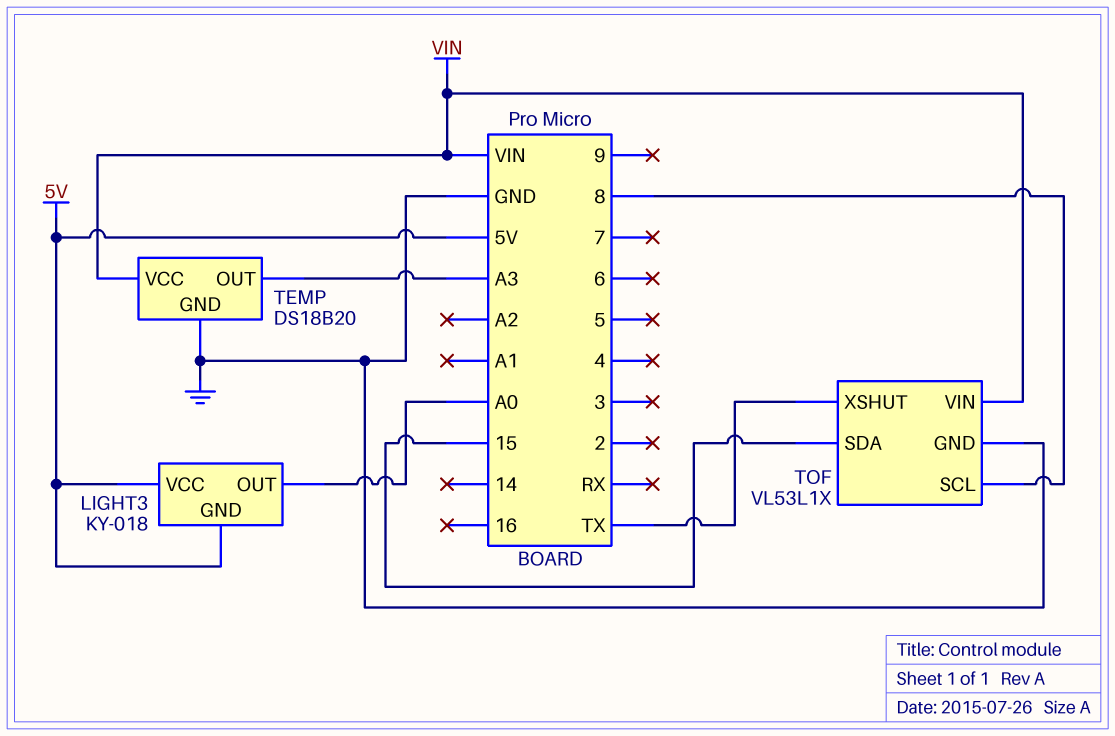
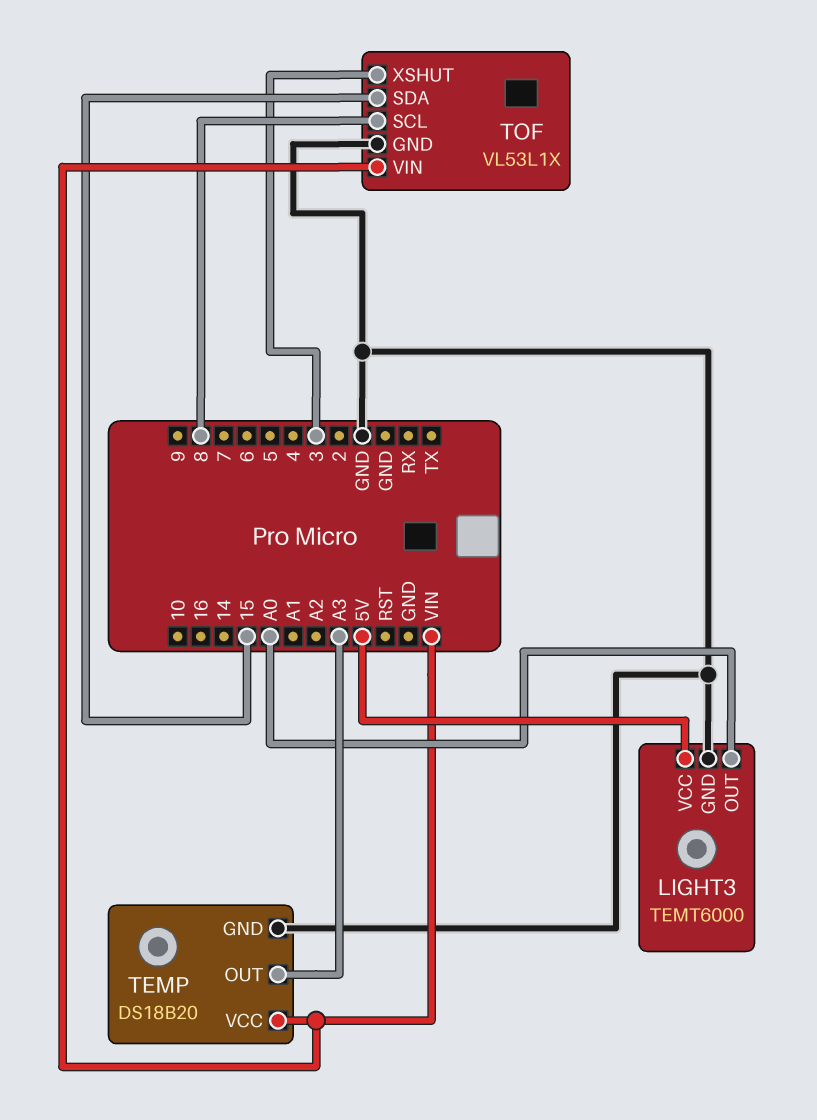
LIGHT3: KY-018 -> TEMT6000
LIGHT3 pin GND: 5V -> GND
TOF pin XSHUT: TX -> 3

